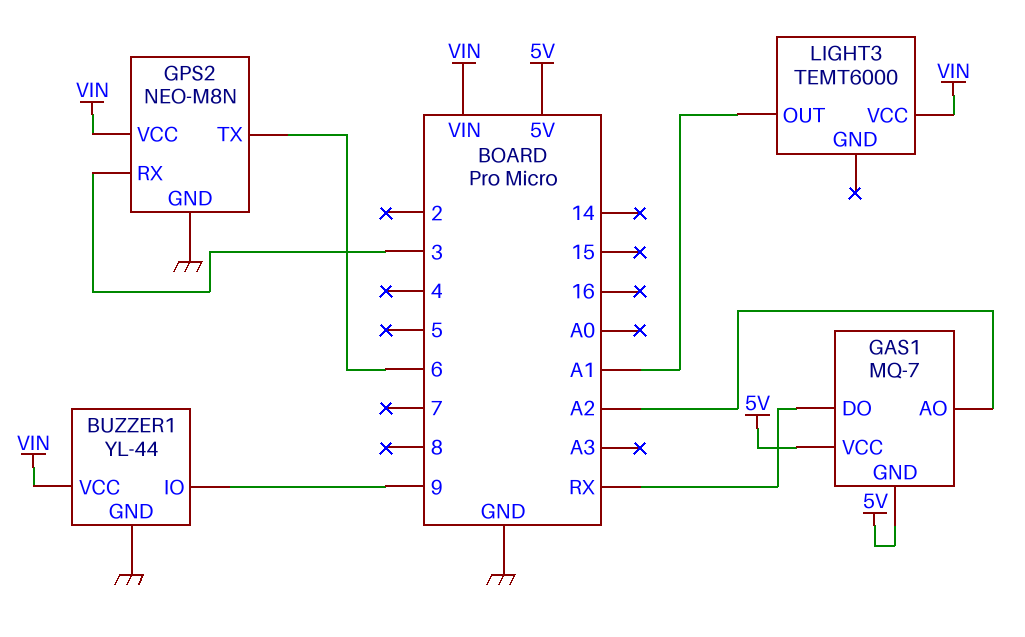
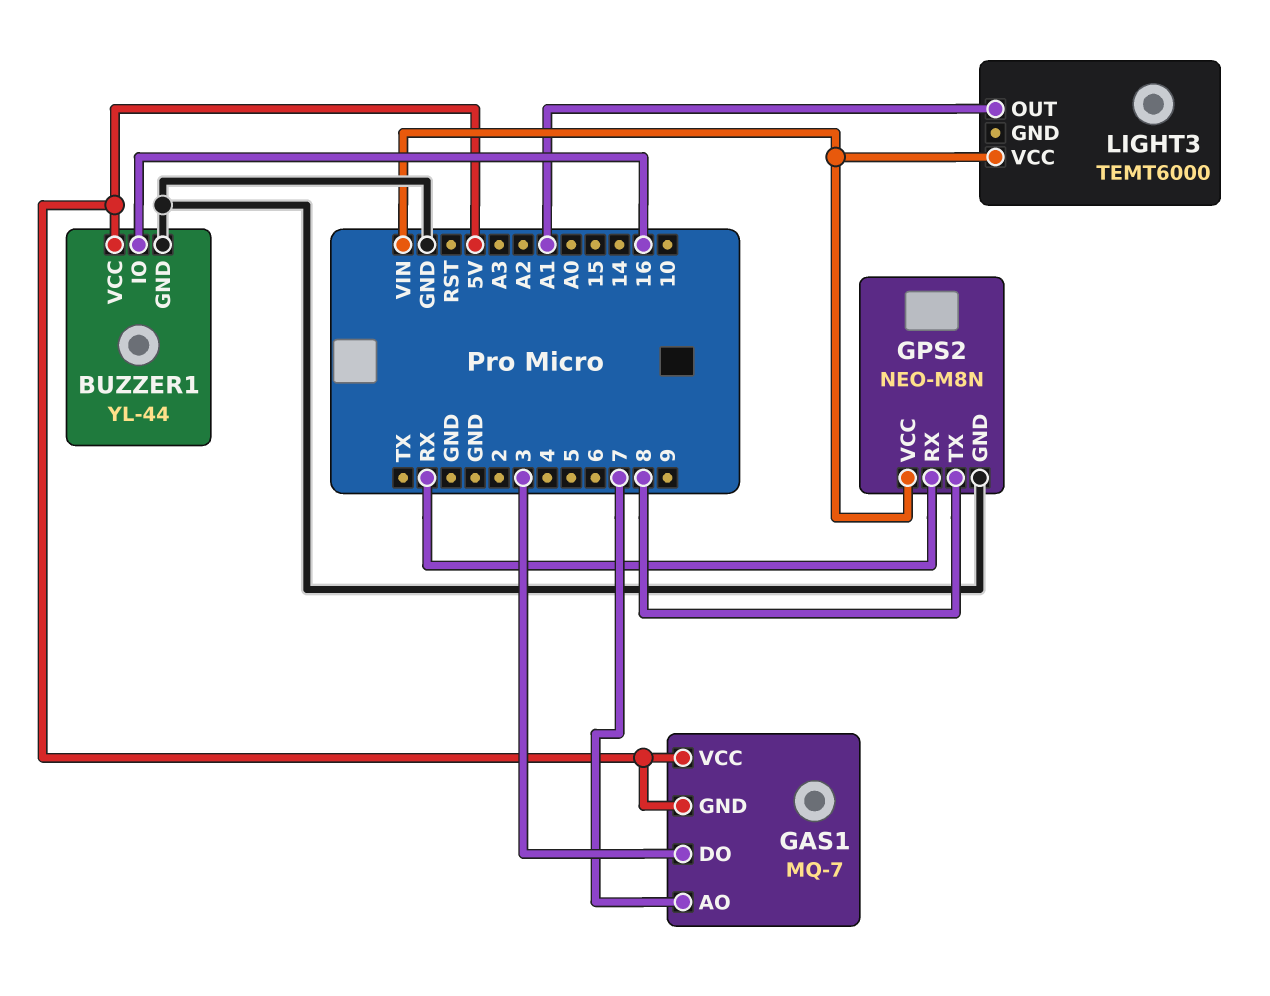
BUZZER1 pin IO: 9 -> 16
BUZZER1 pin VCC: VIN -> 5V
GAS1 pin AO: A2 -> 7
GAS1 pin DO: RX -> 3
GPS2 pin RX: 3 -> RX
GPS2 pin TX: 6 -> 8

